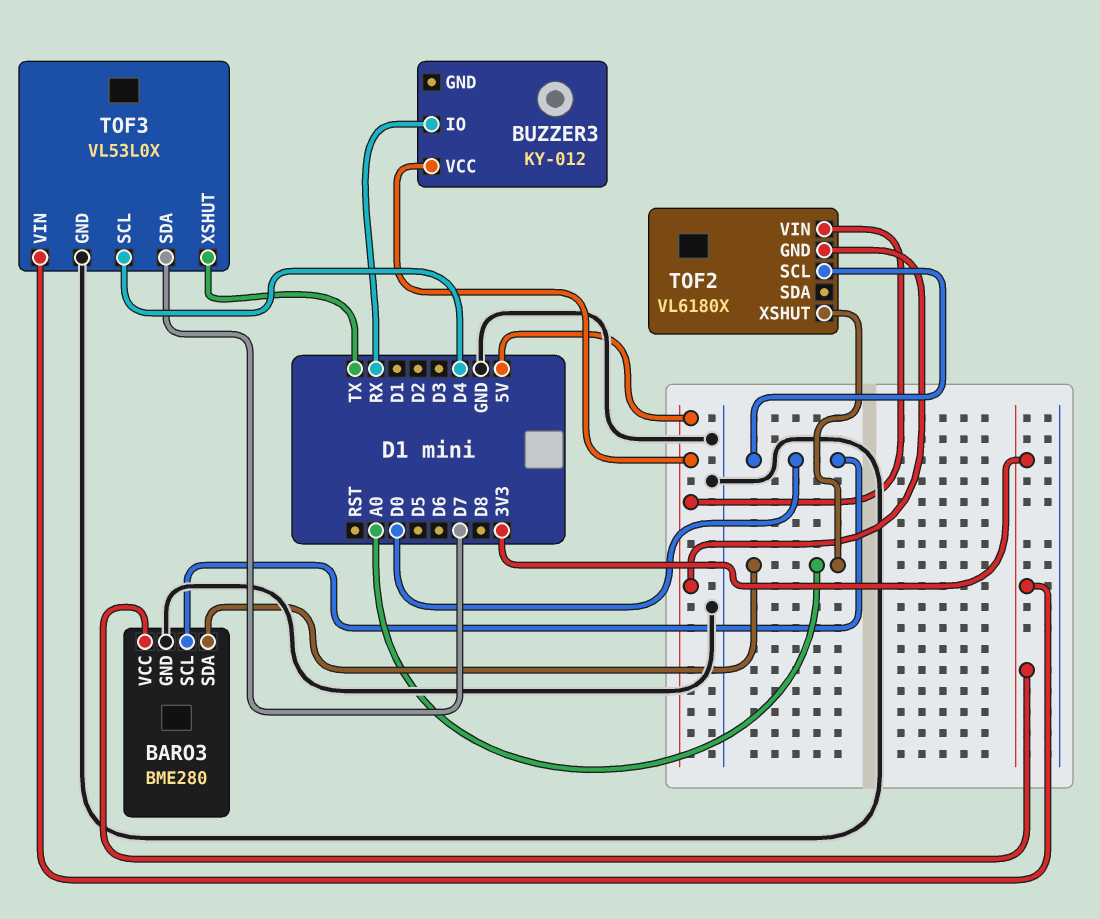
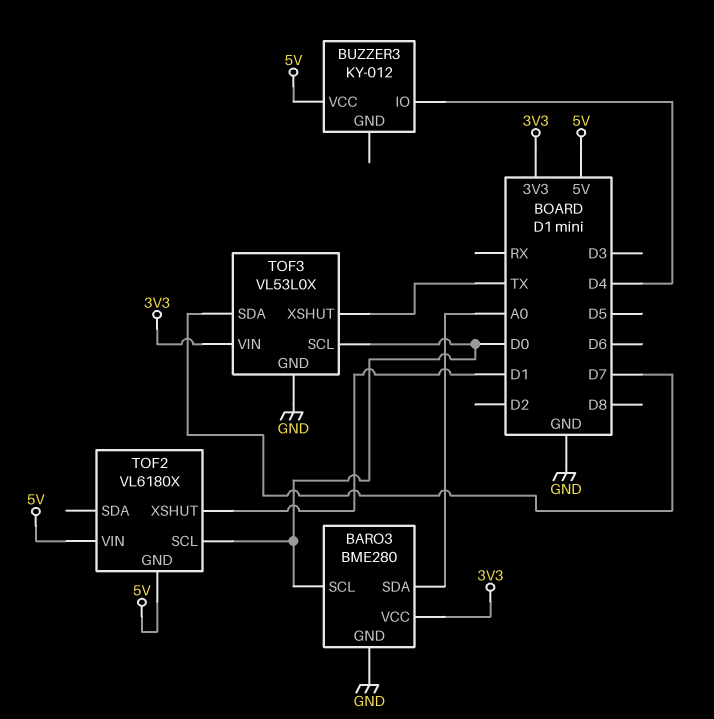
BUZZER3 pin IO: RX -> D4
TOF2 pin XSHUT: A0 -> D1
TOF3 pin SCL: D4 -> D0

